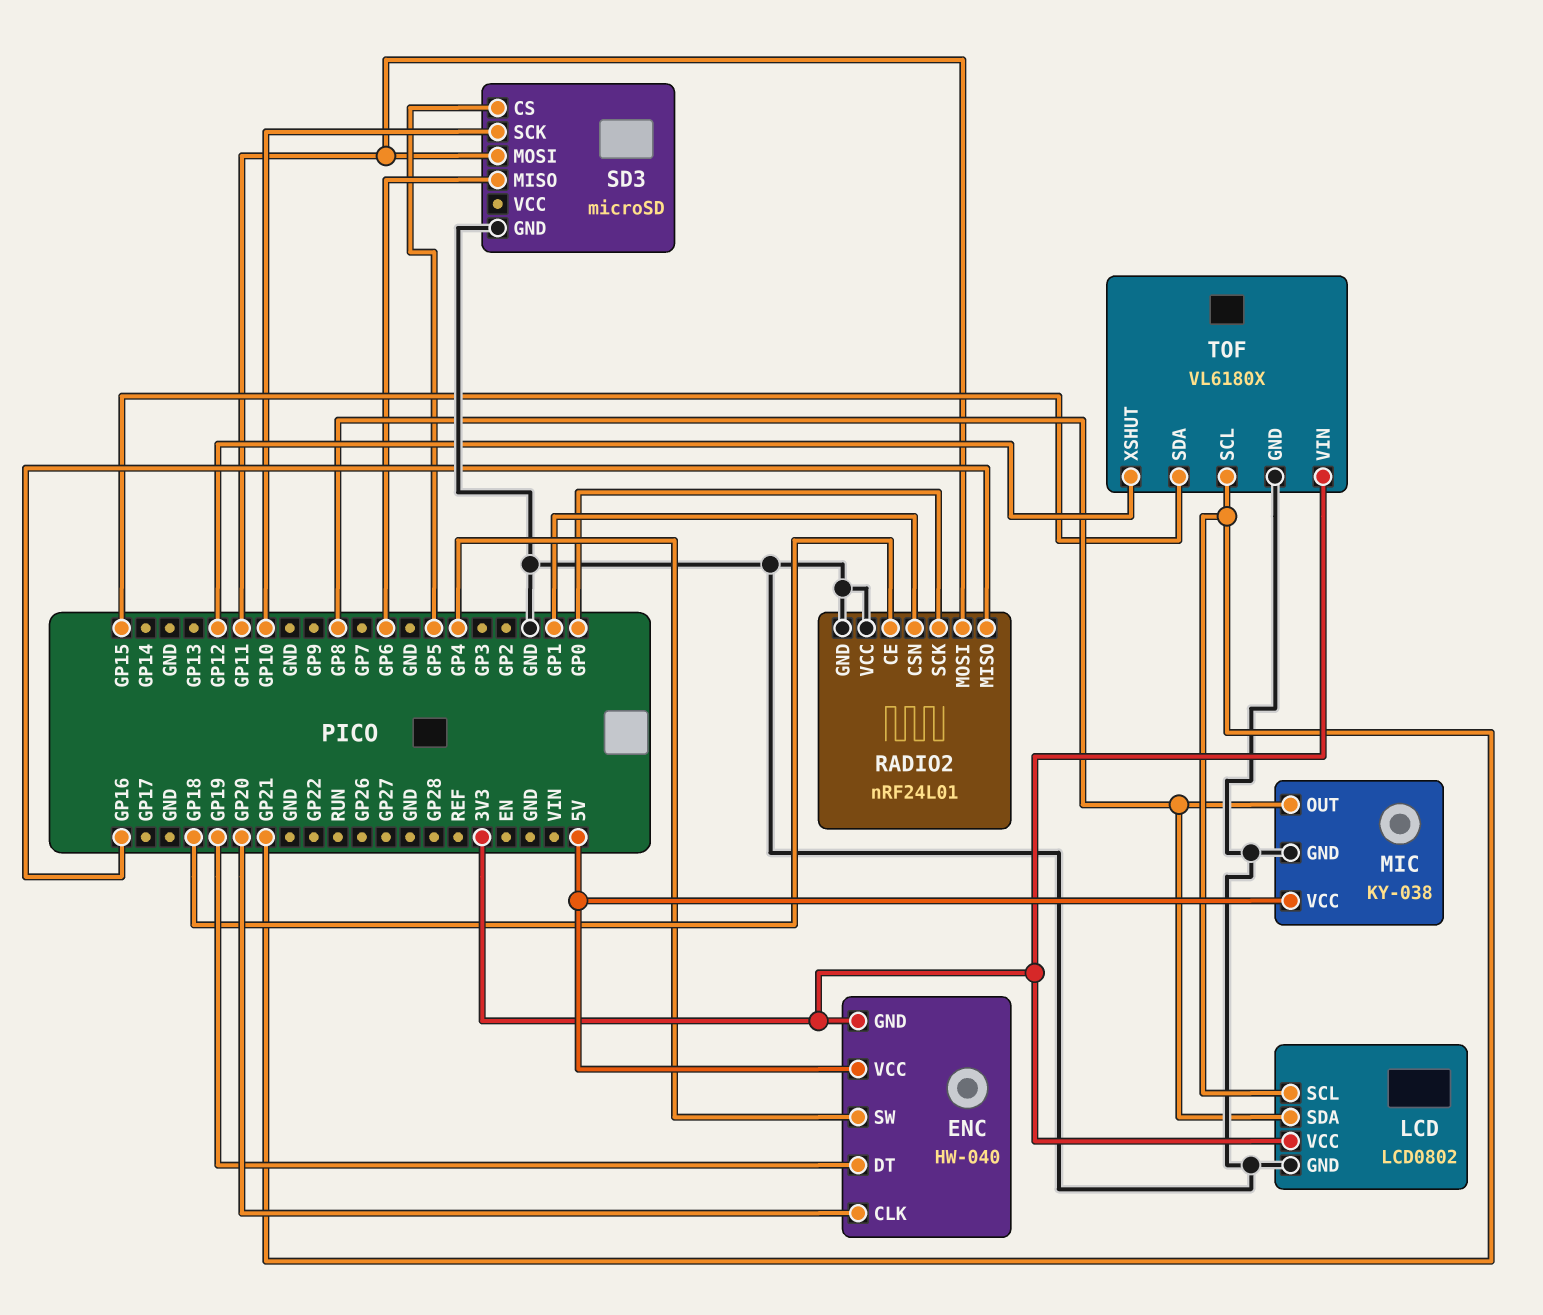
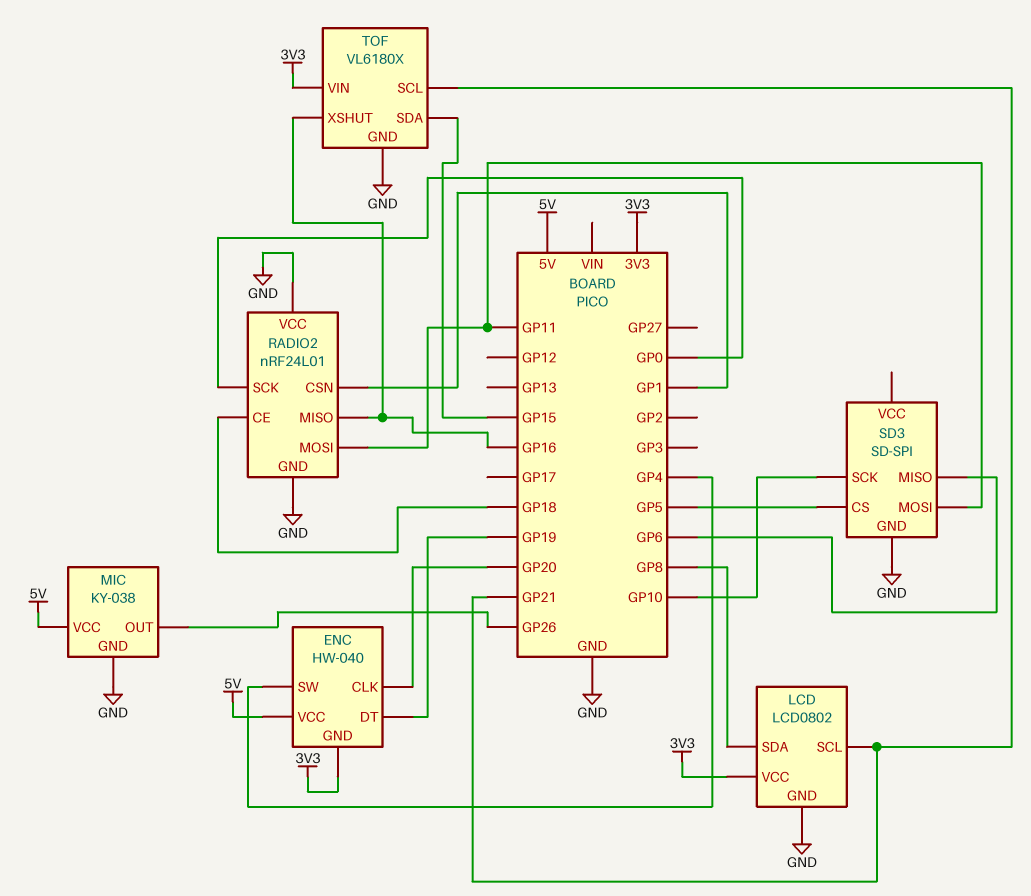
MIC pin OUT: GP8 -> GP26
SD3: microSD -> SD-SPI
TOF pin XSHUT: GP12 -> GP16

